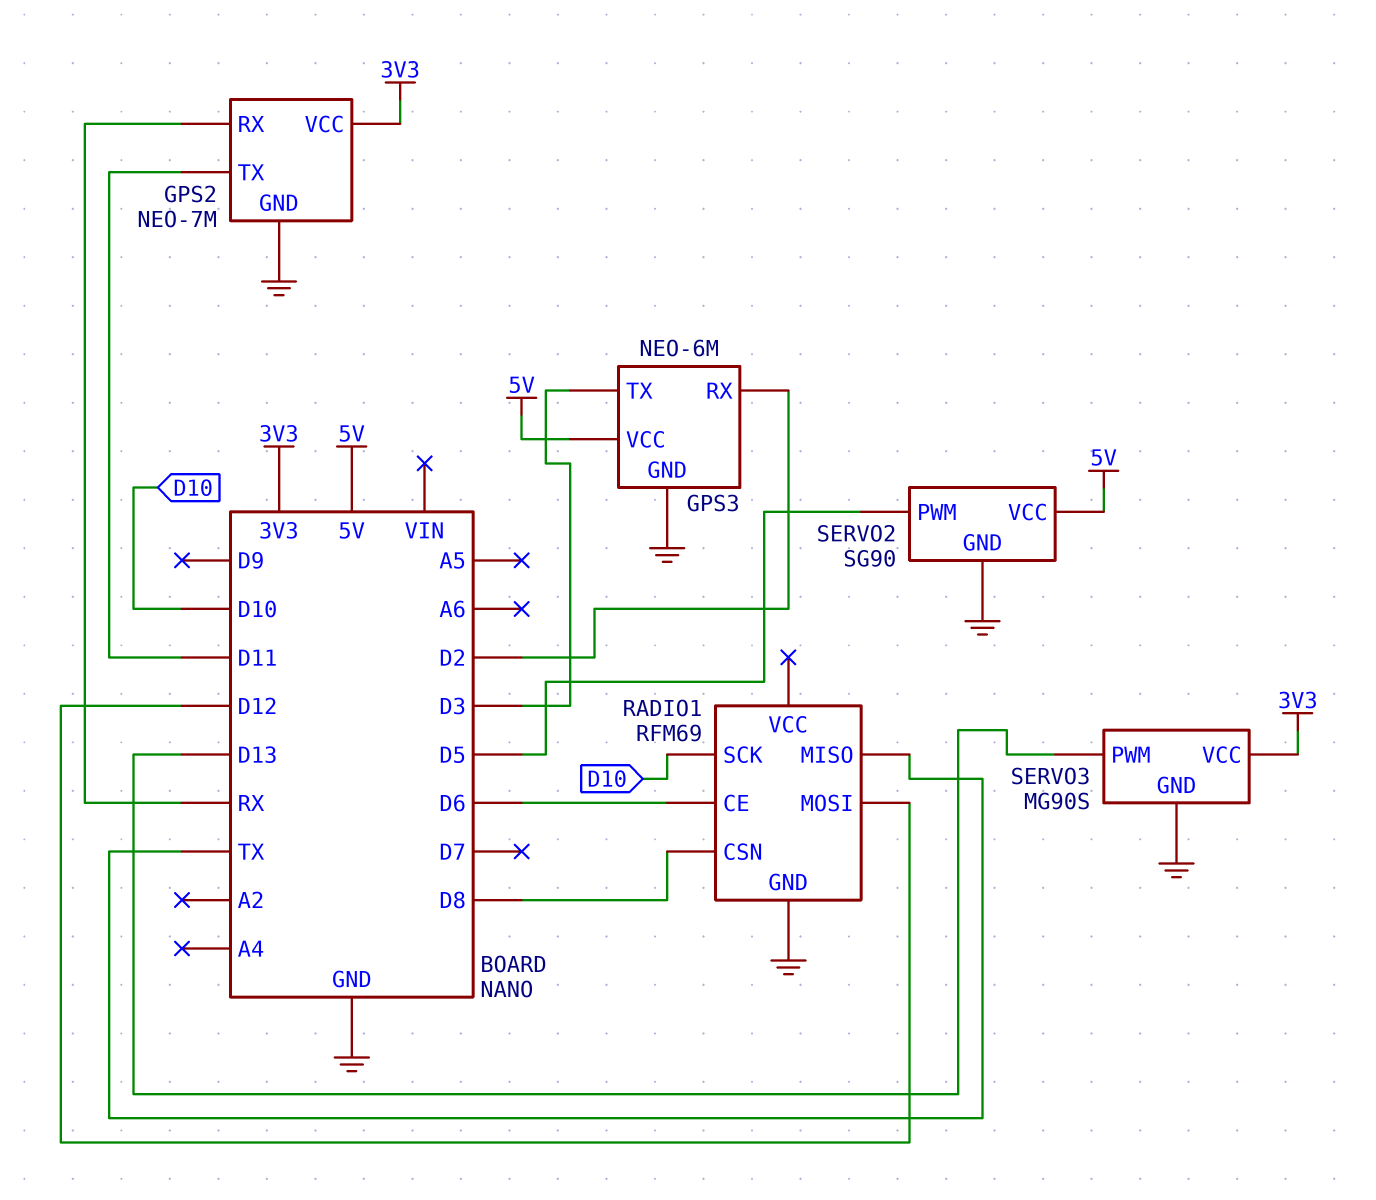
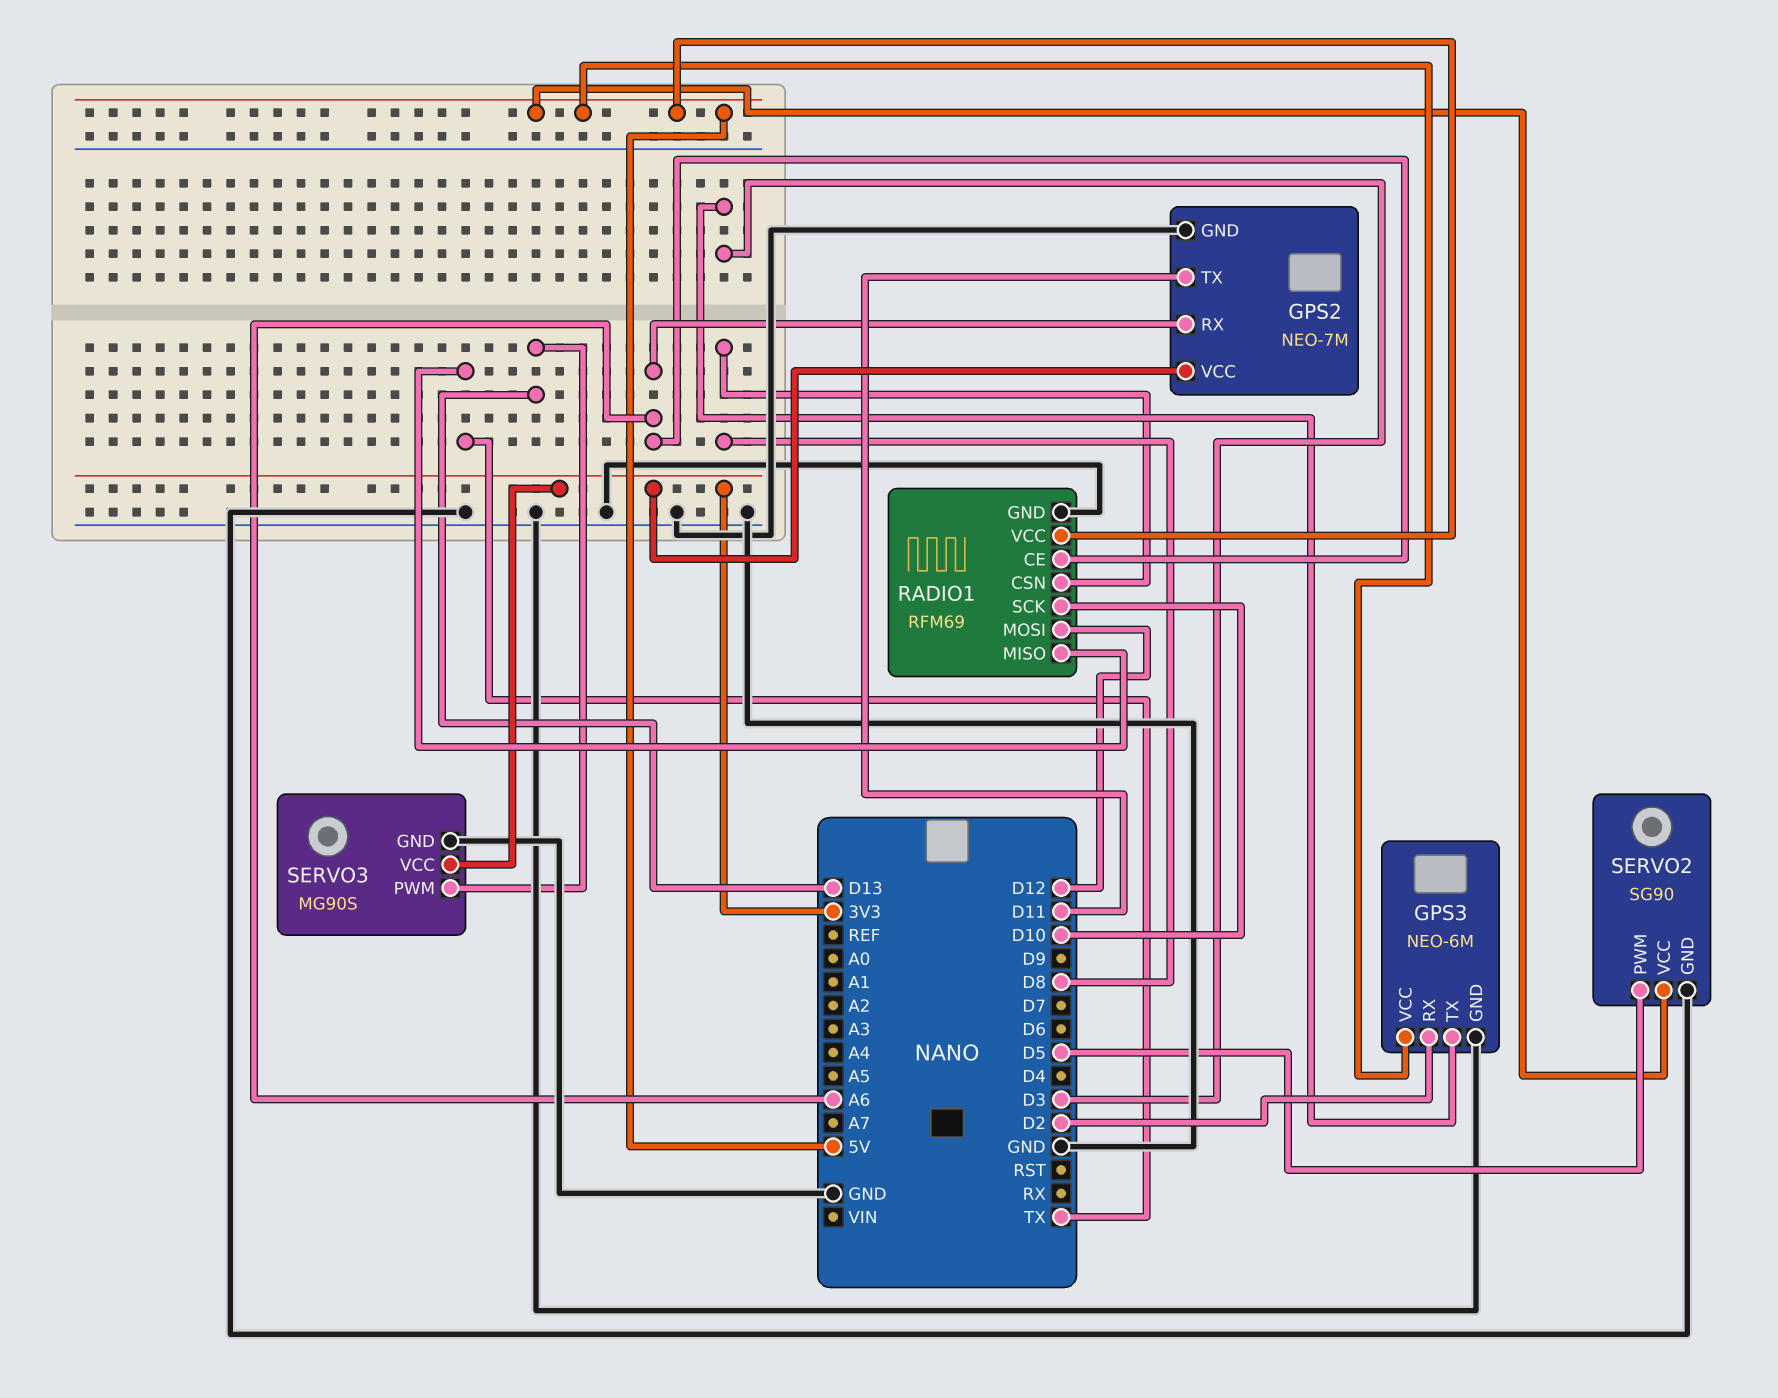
GPS2 pin RX: RX -> A6
RADIO1 pin CE: D6 -> A6
RADIO1 pin VCC: none -> 5V

